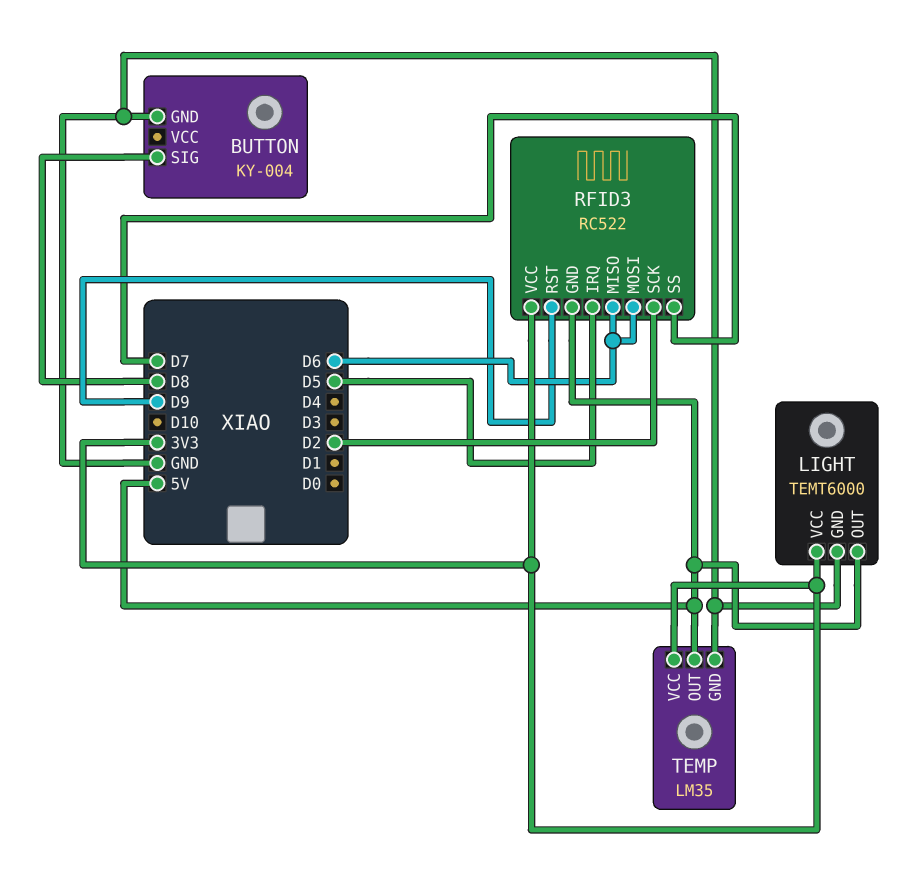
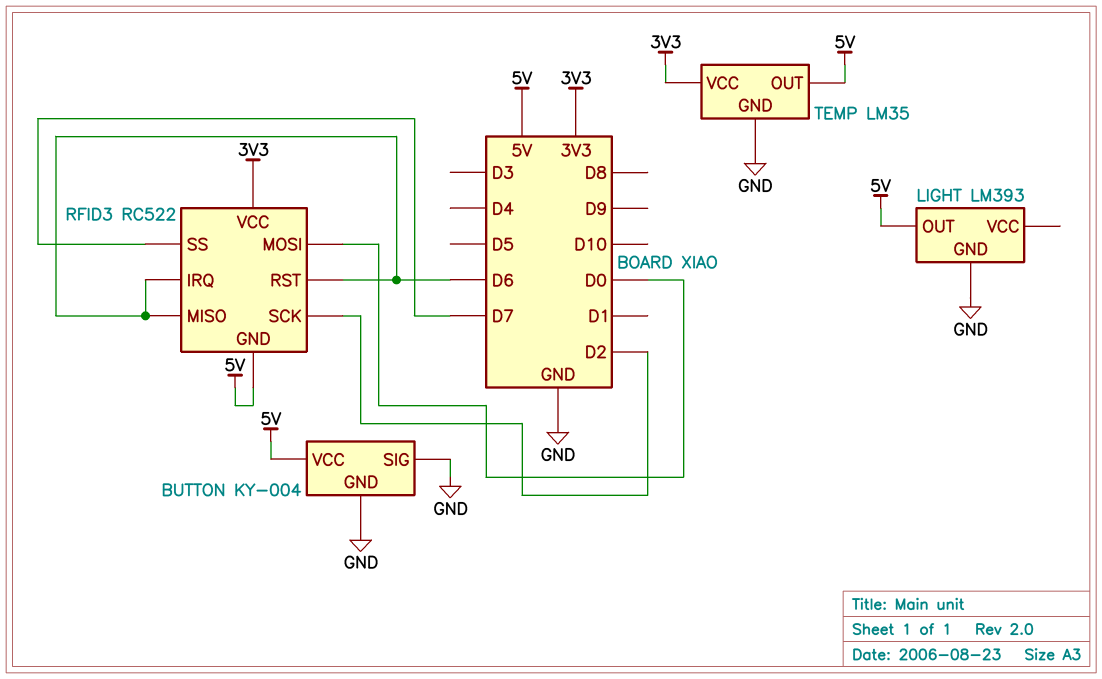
BUTTON pin SIG: D8 -> GND
BUTTON pin VCC: none -> 5V
LIGHT: TEMT6000 -> LM393
LIGHT pin VCC: 3V3 -> none
RFID3 pin IRQ: D5 -> D6
RFID3 pin MOSI: D6 -> D0
RFID3 pin RST: D9 -> D6

